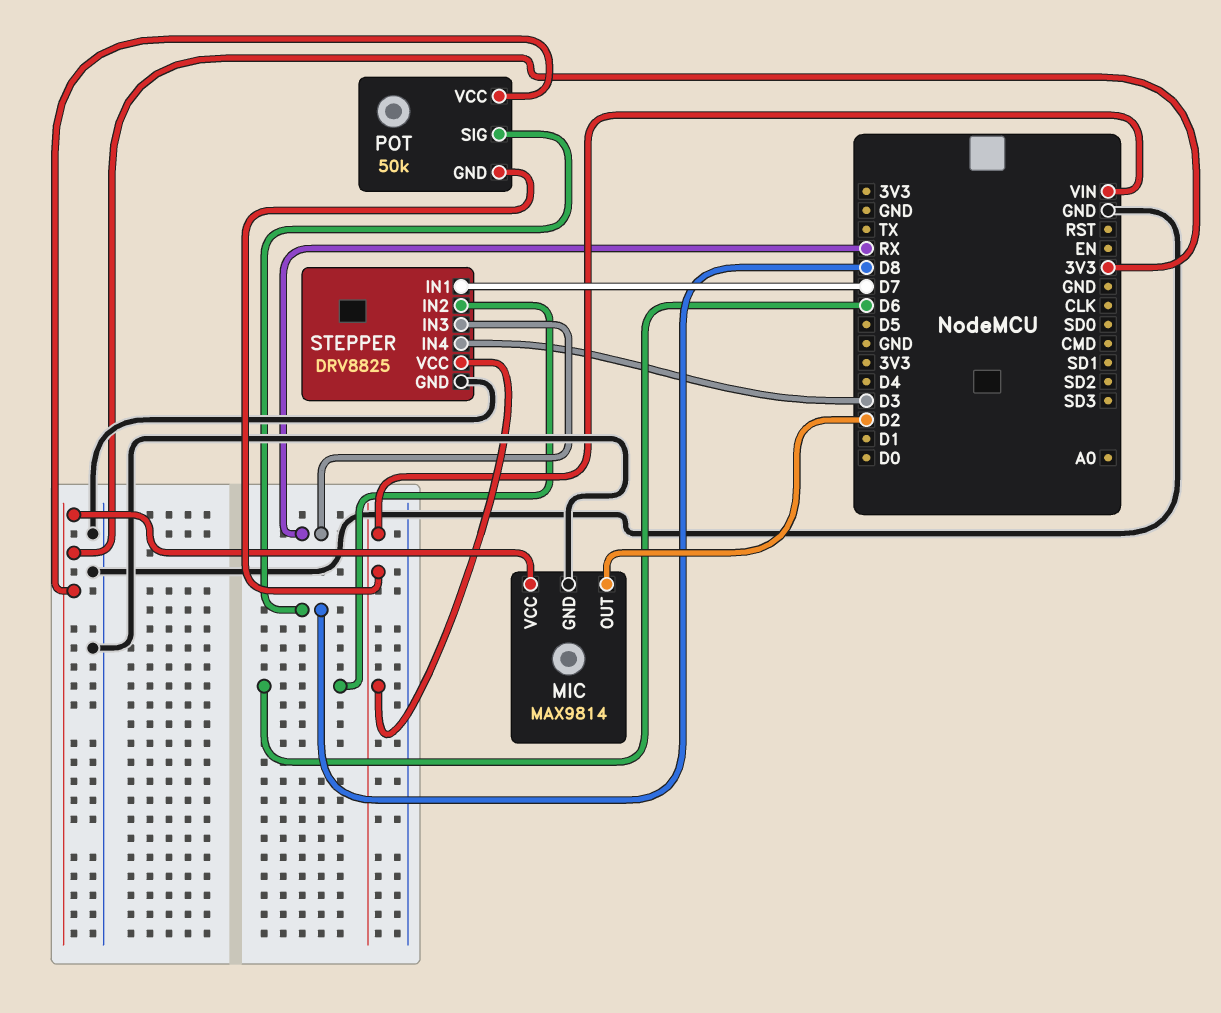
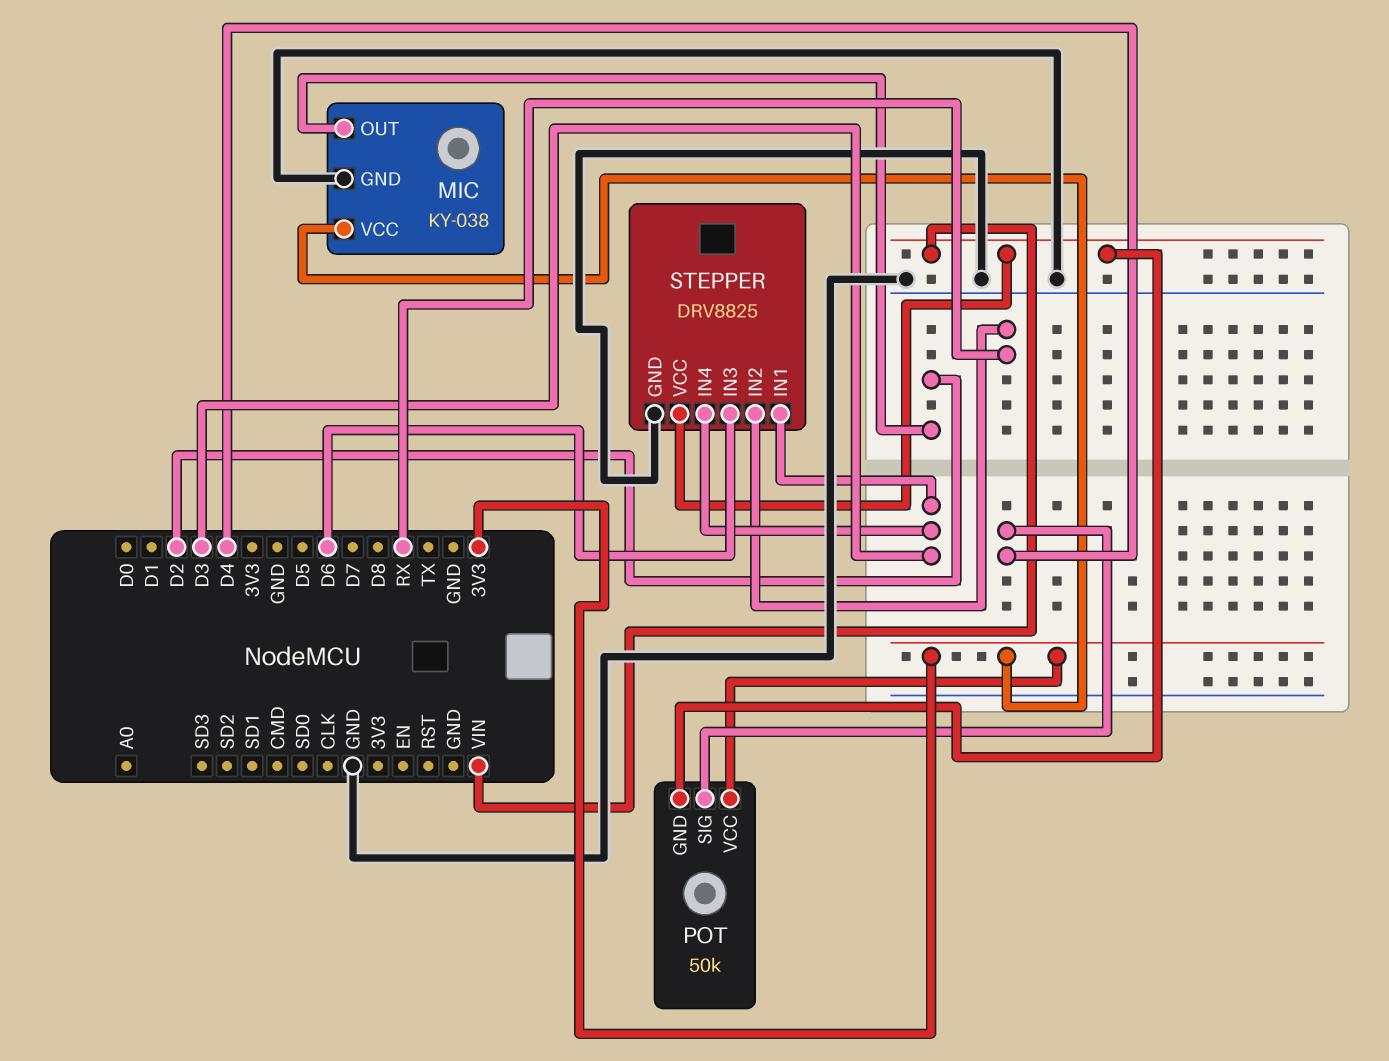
MIC: MAX9814 -> KY-038
POT pin SIG: D8 -> D4
STEPPER pin IN1: D7 -> D3
STEPPER pin IN2: D6 -> RX
STEPPER pin IN3: RX -> D6

